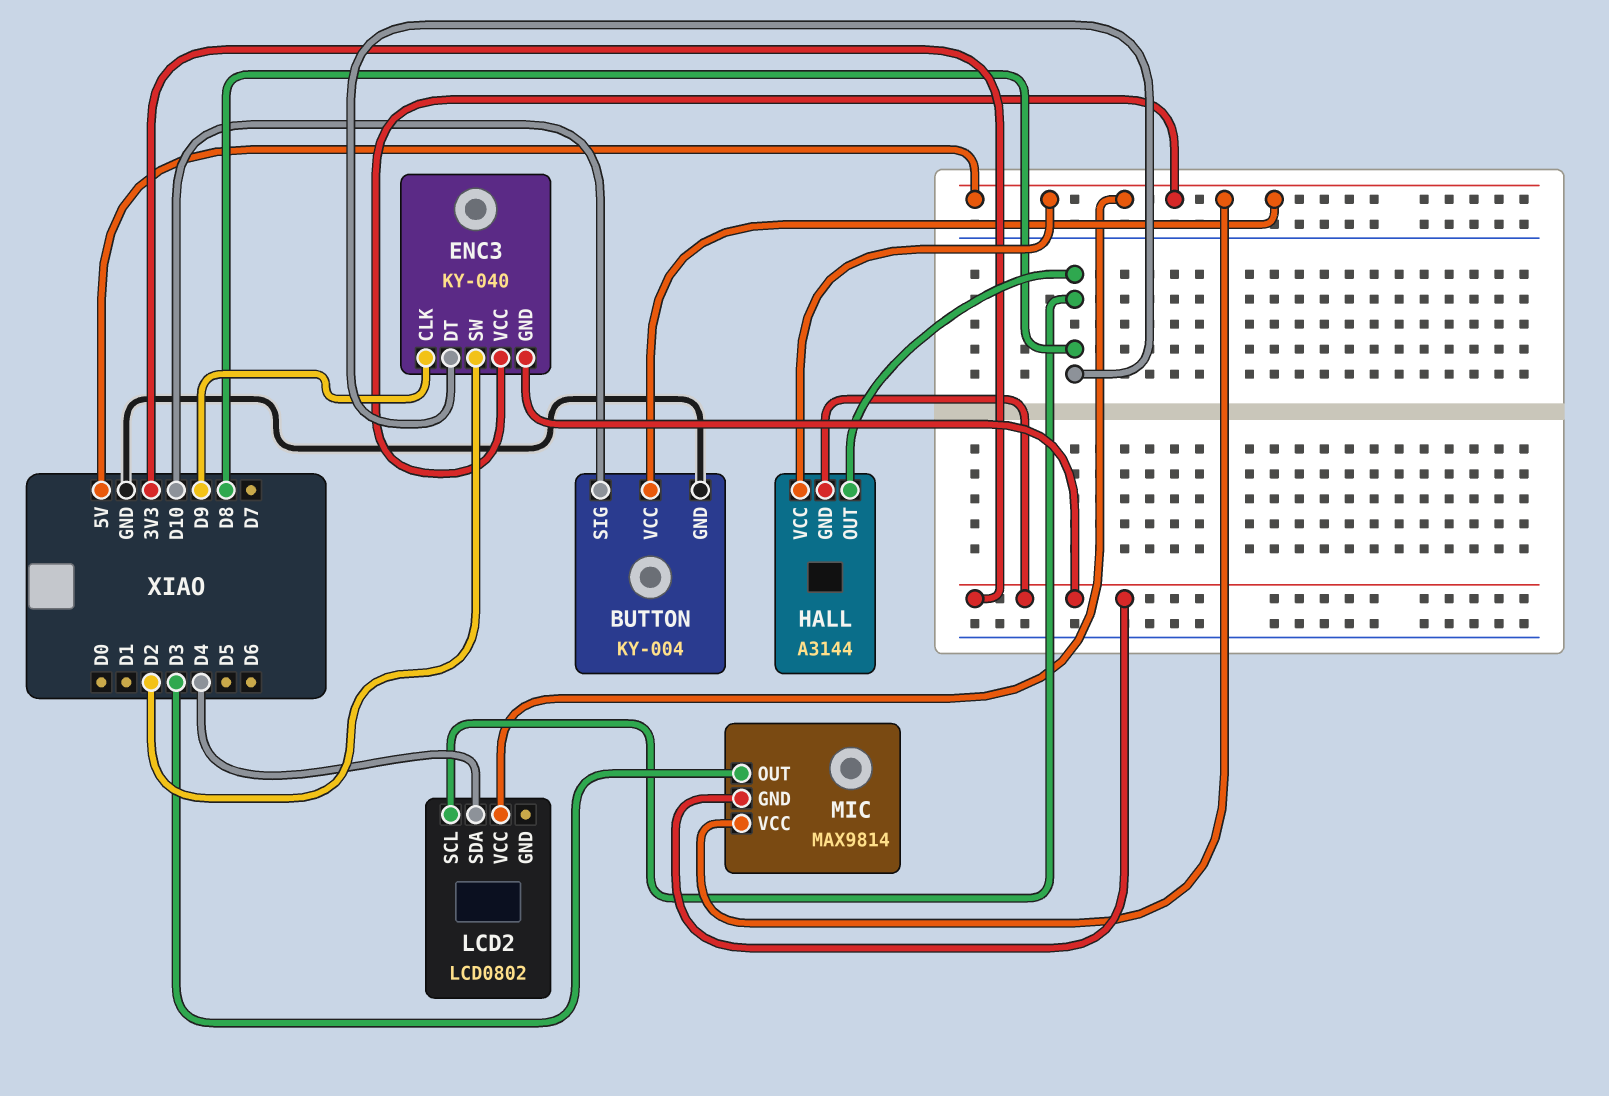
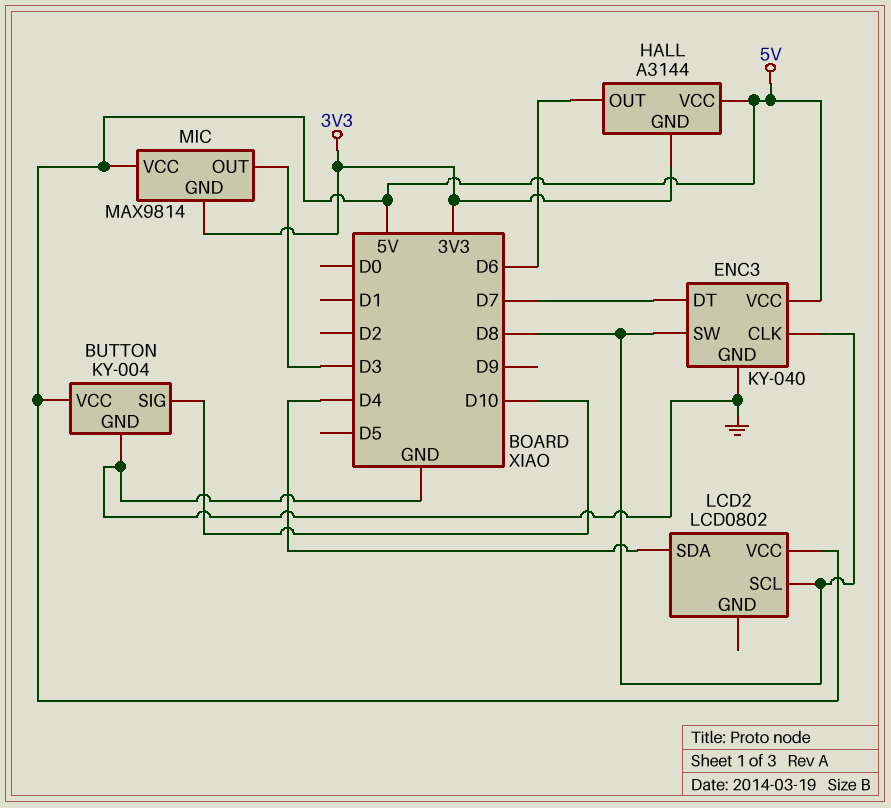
ENC3 pin CLK: D9 -> D8
ENC3 pin DT: D8 -> D7
ENC3 pin GND: 3V3 -> GND
ENC3 pin SW: D2 -> D8
HALL pin OUT: D8 -> D6

